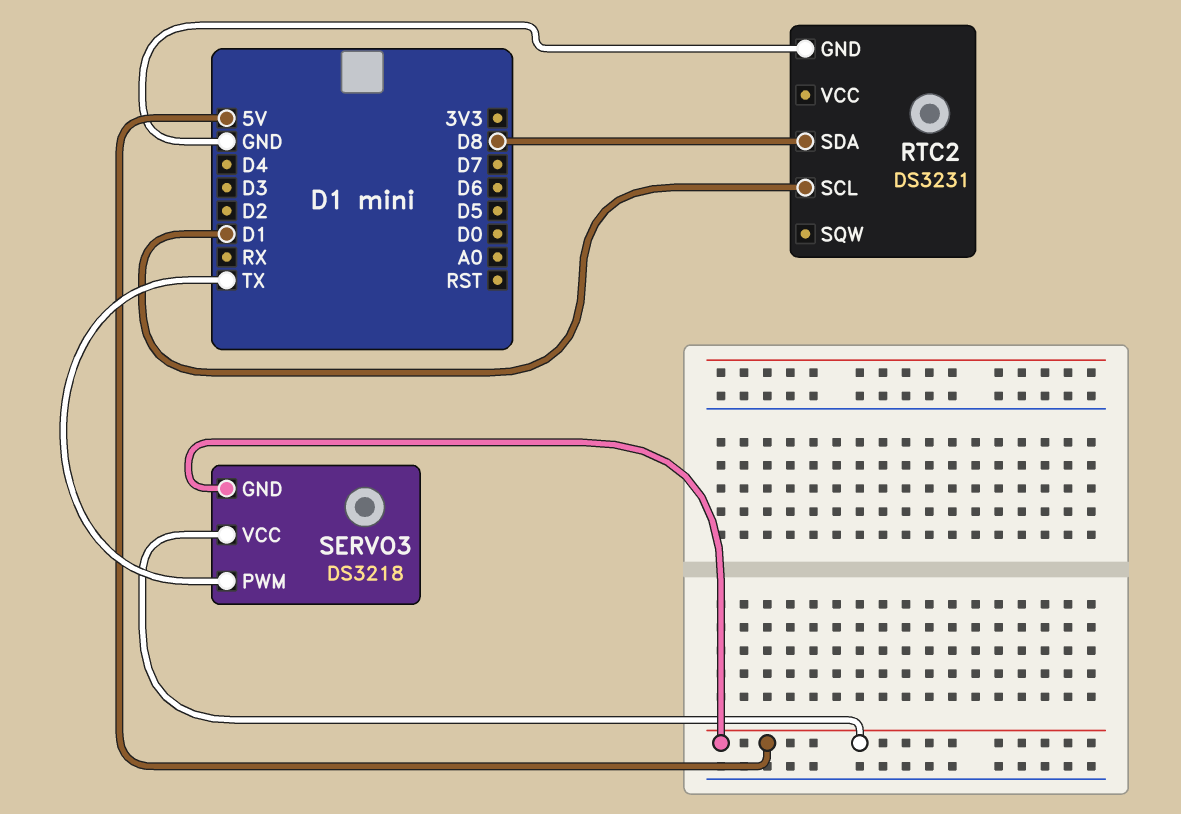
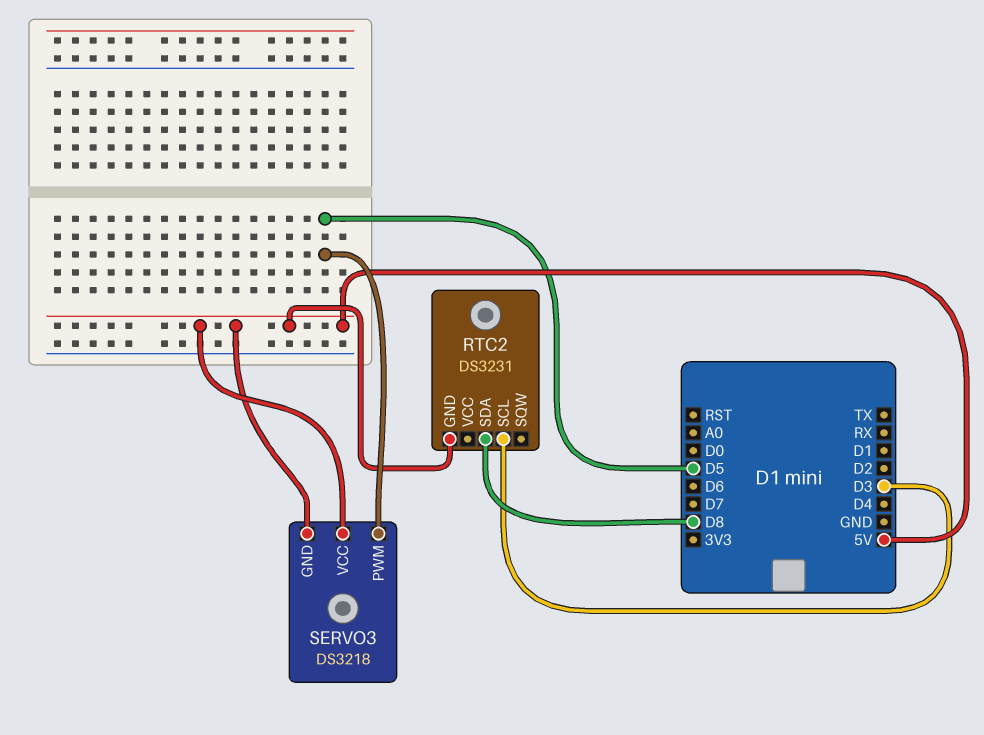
RTC2 pin GND: GND -> 5V
RTC2 pin SCL: D1 -> D3
SERVO3 pin PWM: TX -> D5

